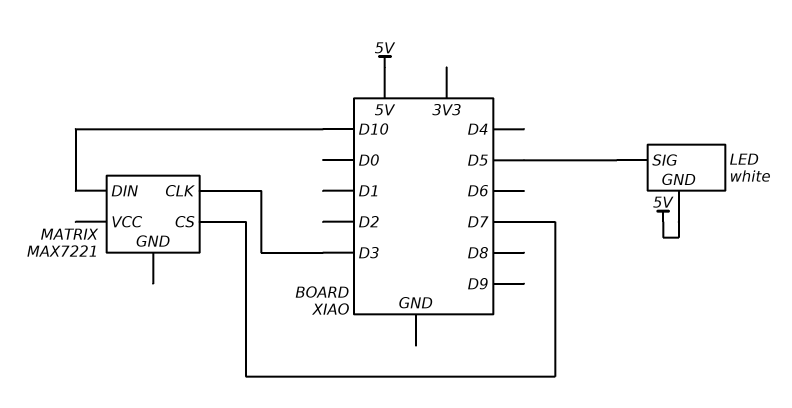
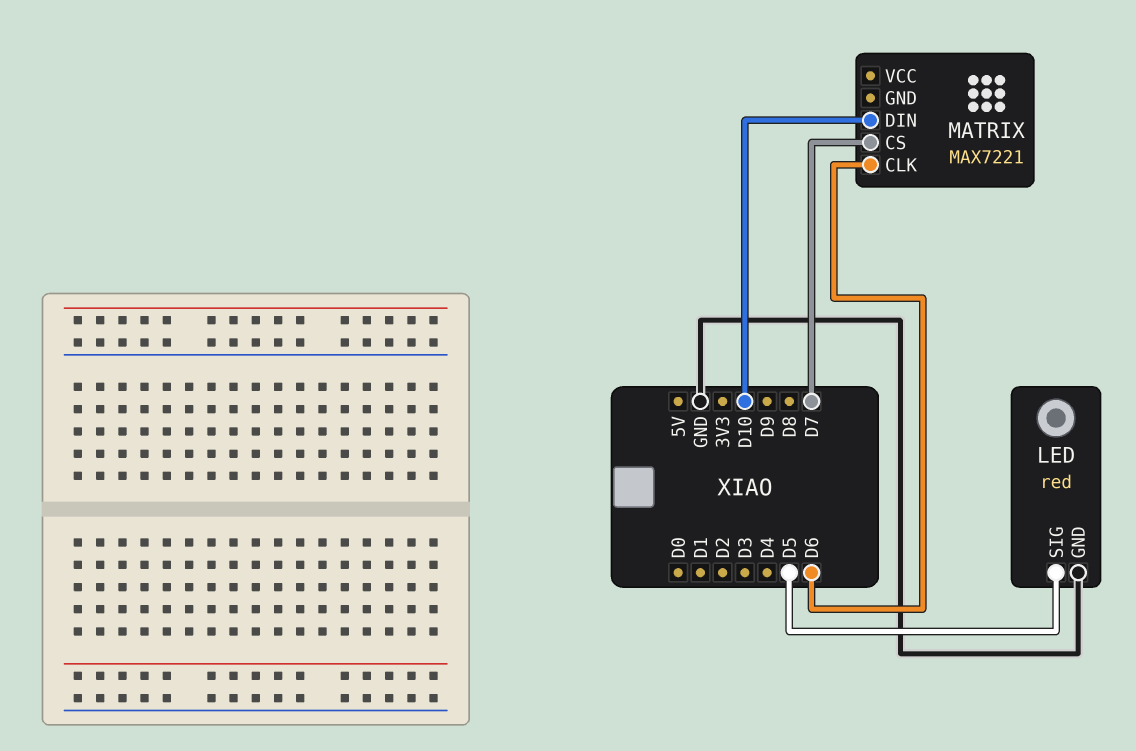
LED: white -> red
LED pin GND: 5V -> GND
MATRIX pin CLK: D3 -> D6

